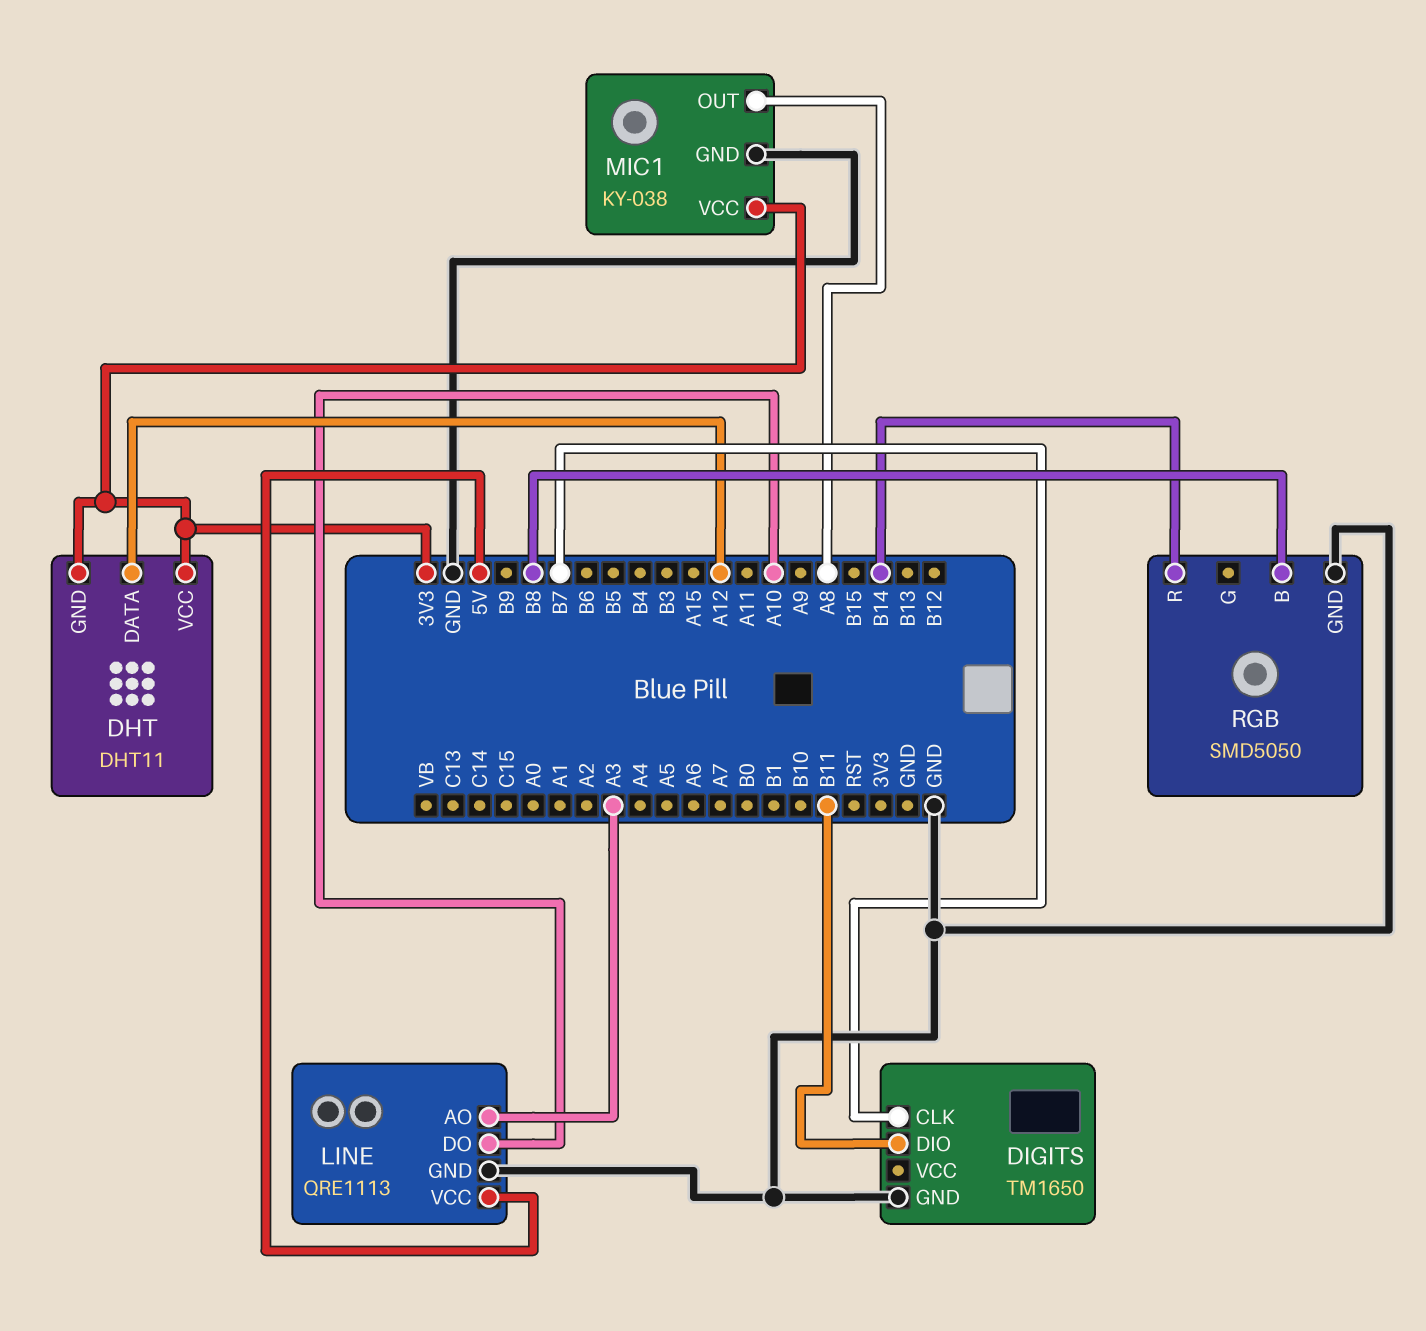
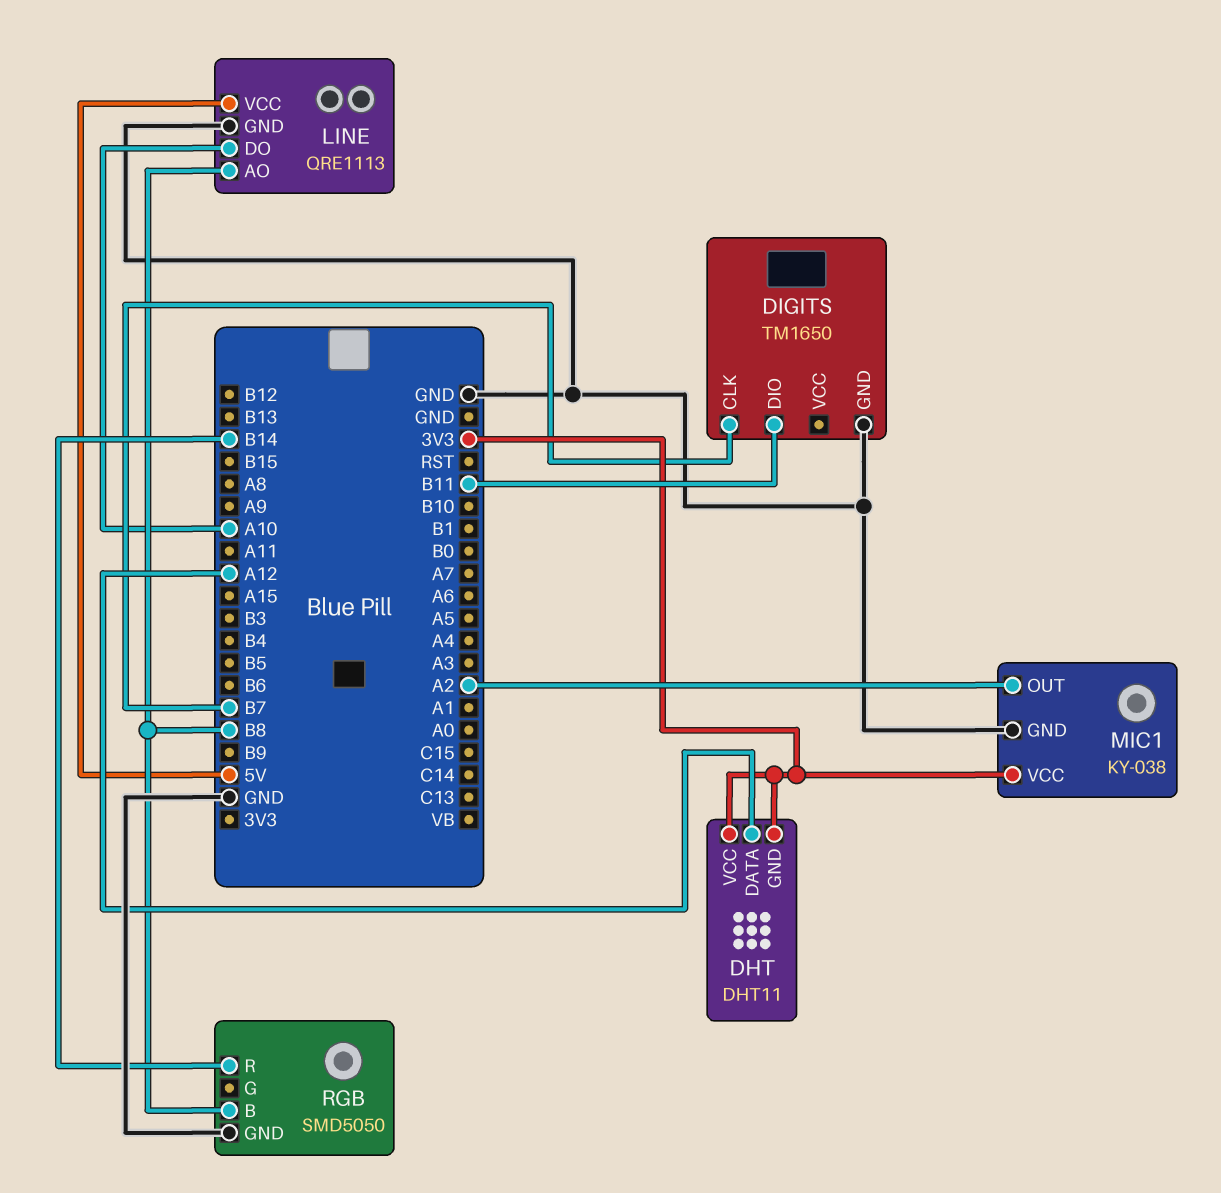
LINE pin AO: A3 -> B8
MIC1 pin OUT: A8 -> A2

